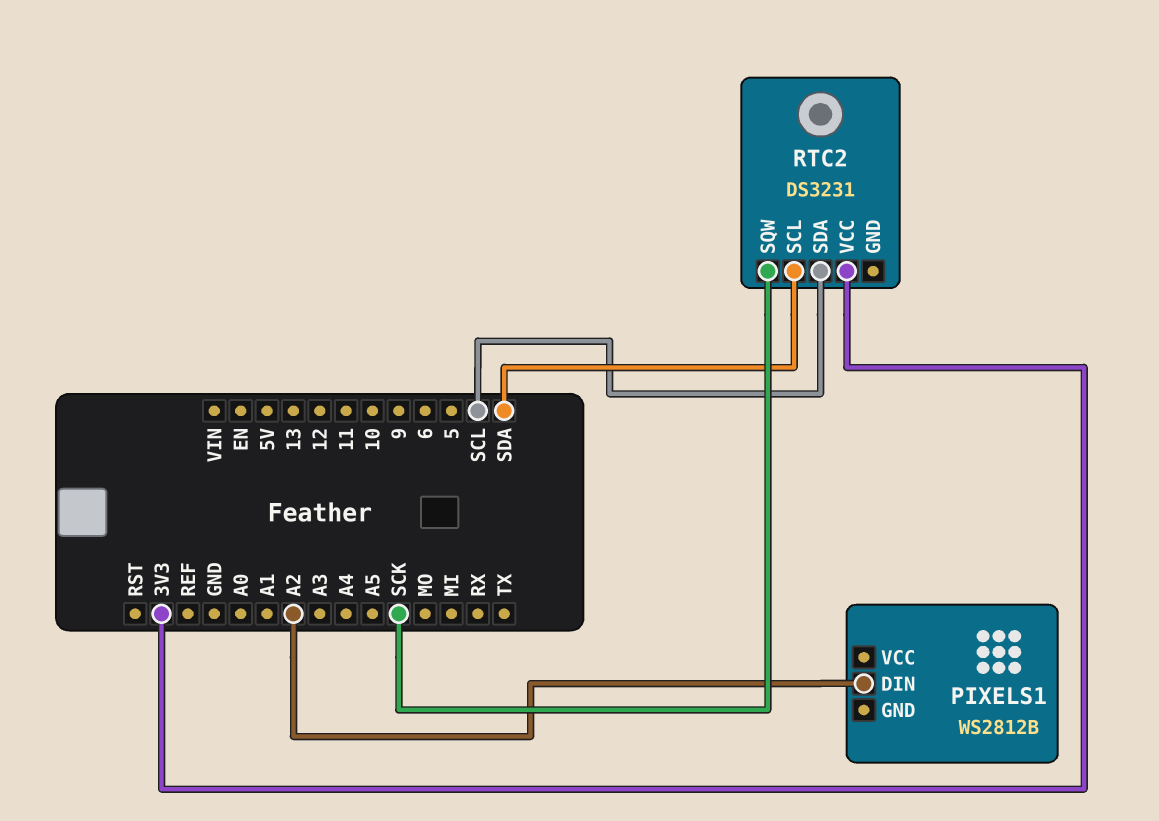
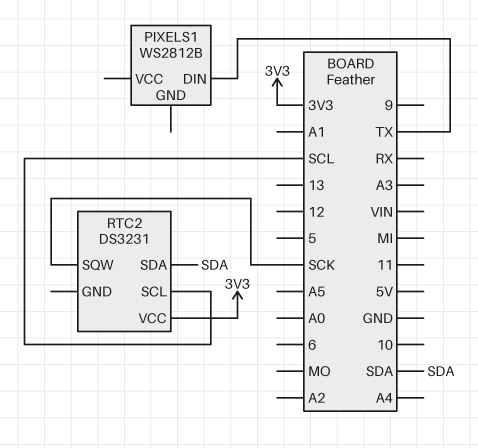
PIXELS1 pin DIN: A2 -> TX
RTC2 pin SCL: SDA -> SCL
RTC2 pin SDA: SCL -> SDA

